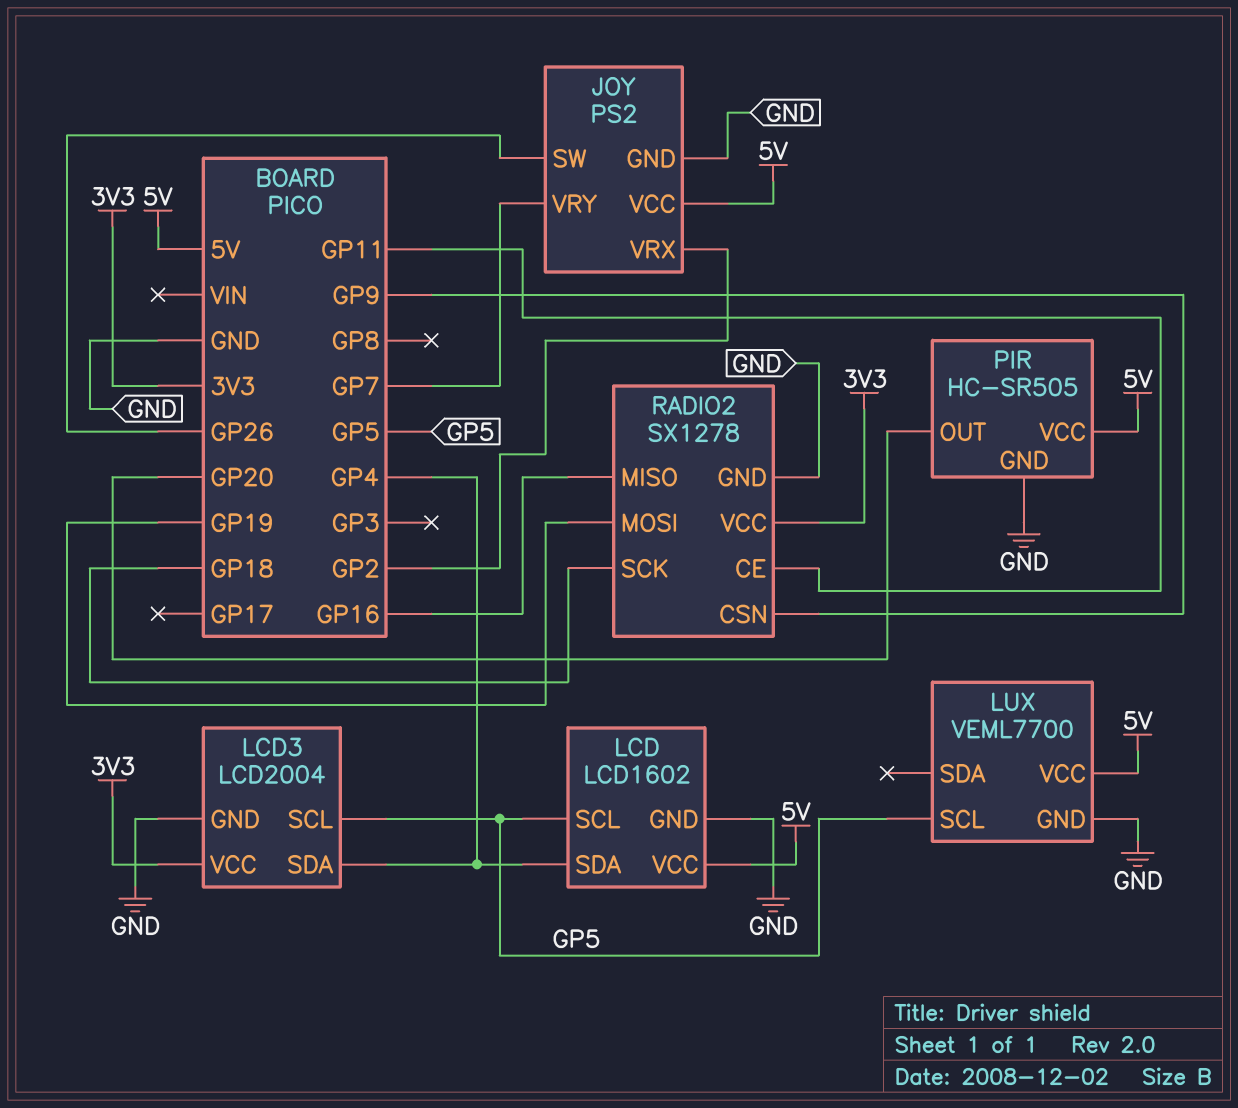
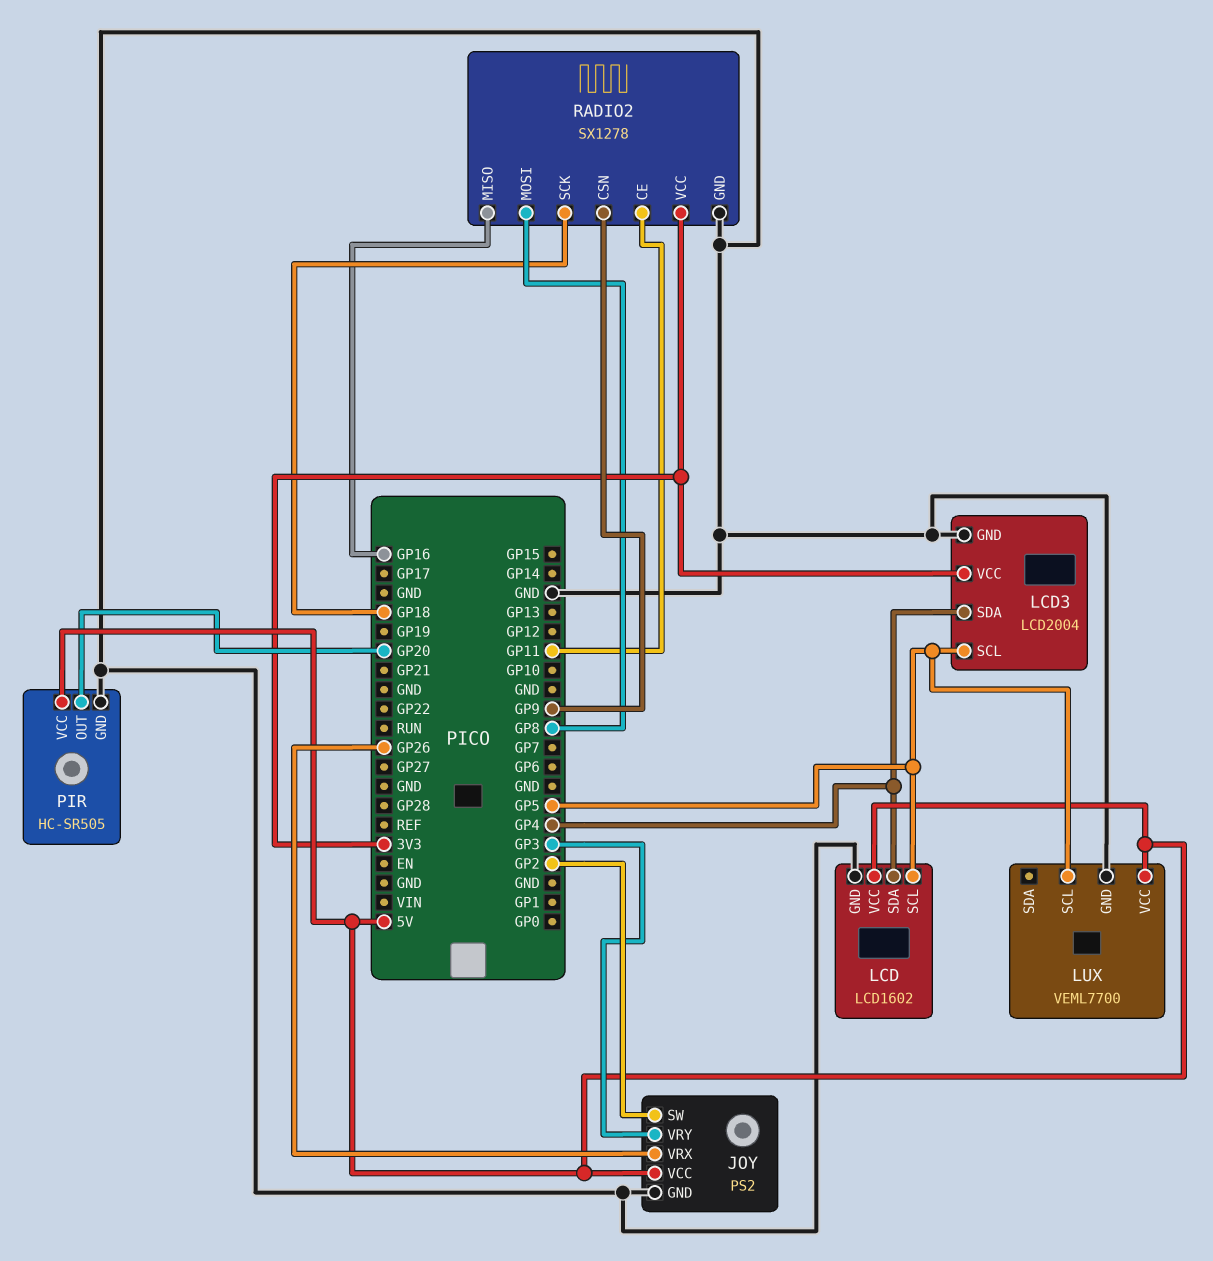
JOY pin SW: GP26 -> GP2
JOY pin VRX: GP2 -> GP26
JOY pin VRY: GP7 -> GP3
RADIO2 pin MOSI: GP19 -> GP8

